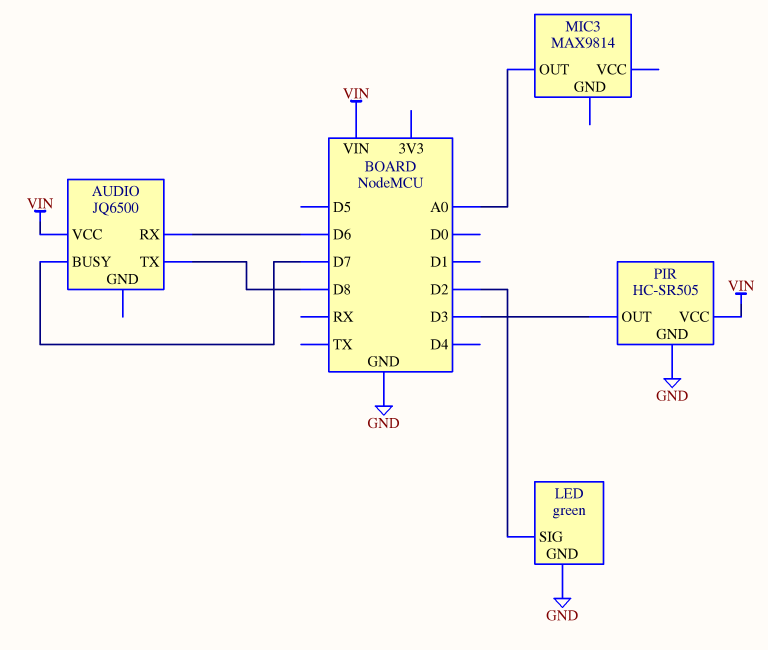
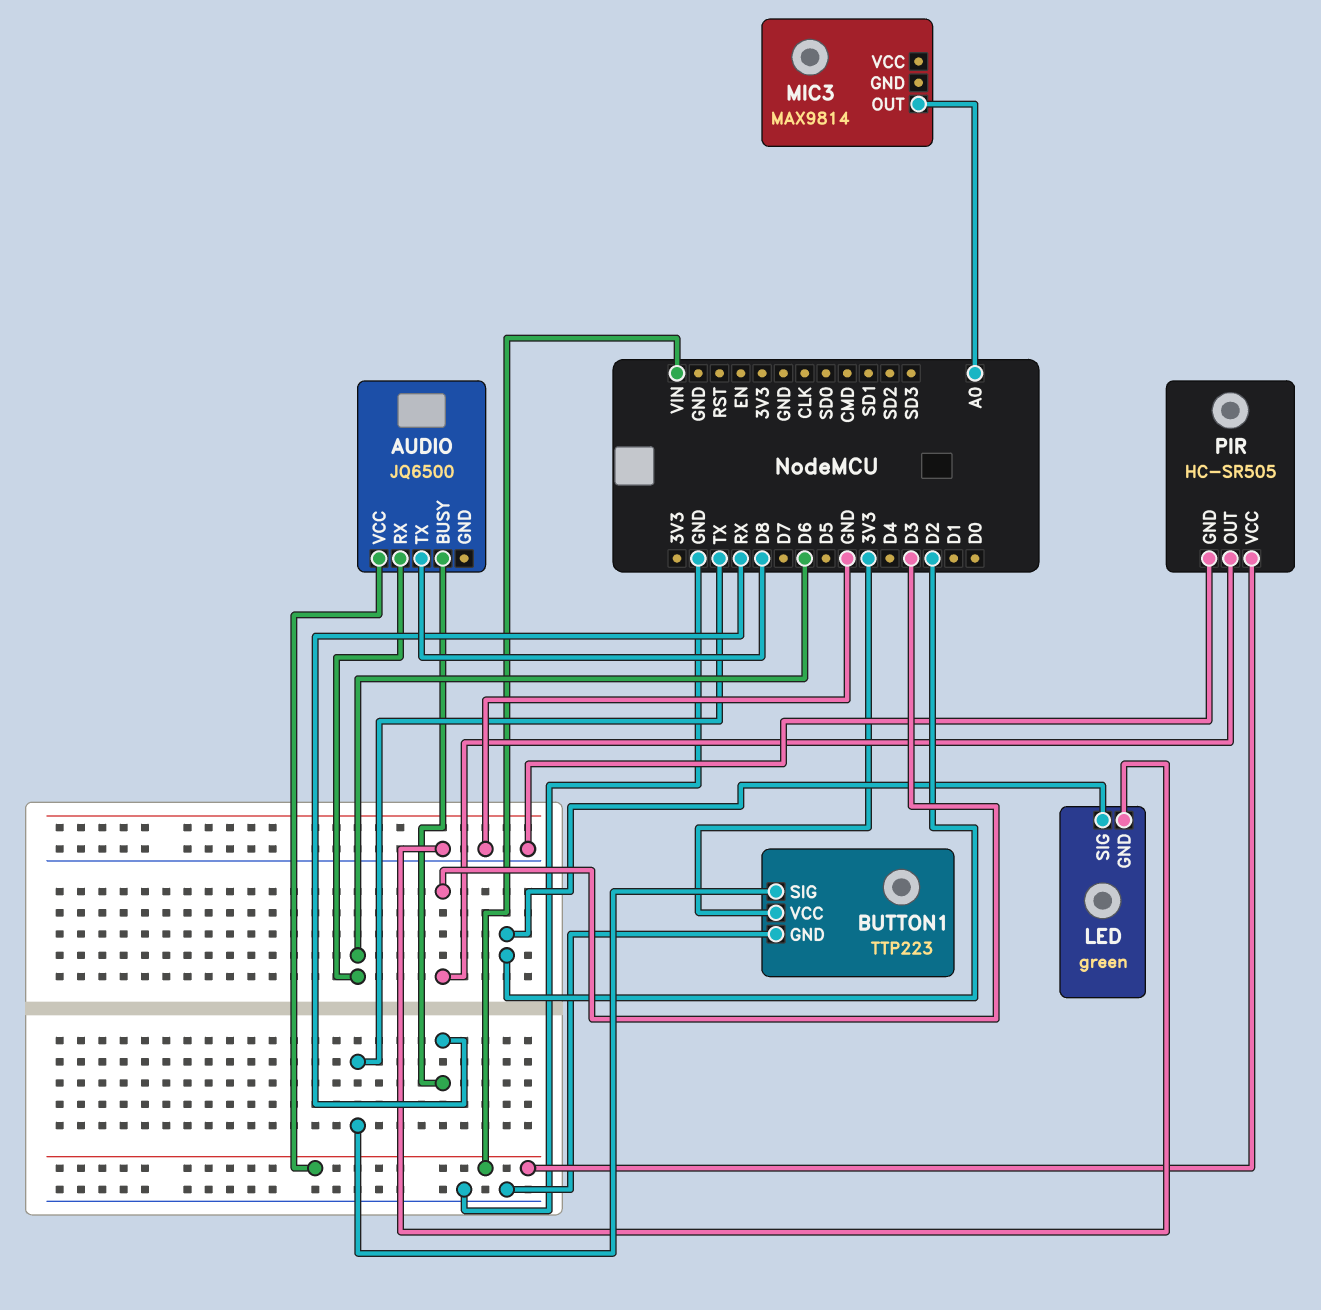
AUDIO pin BUSY: D7 -> RX
BUTTON1: none -> TTP223
BUTTON1 pin GND: none -> GND
BUTTON1 pin SIG: none -> TX
BUTTON1 pin VCC: none -> 3V3

